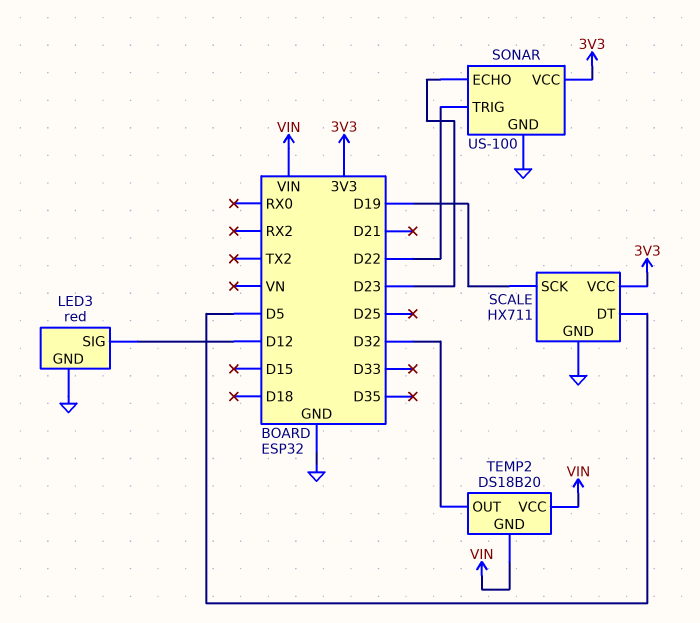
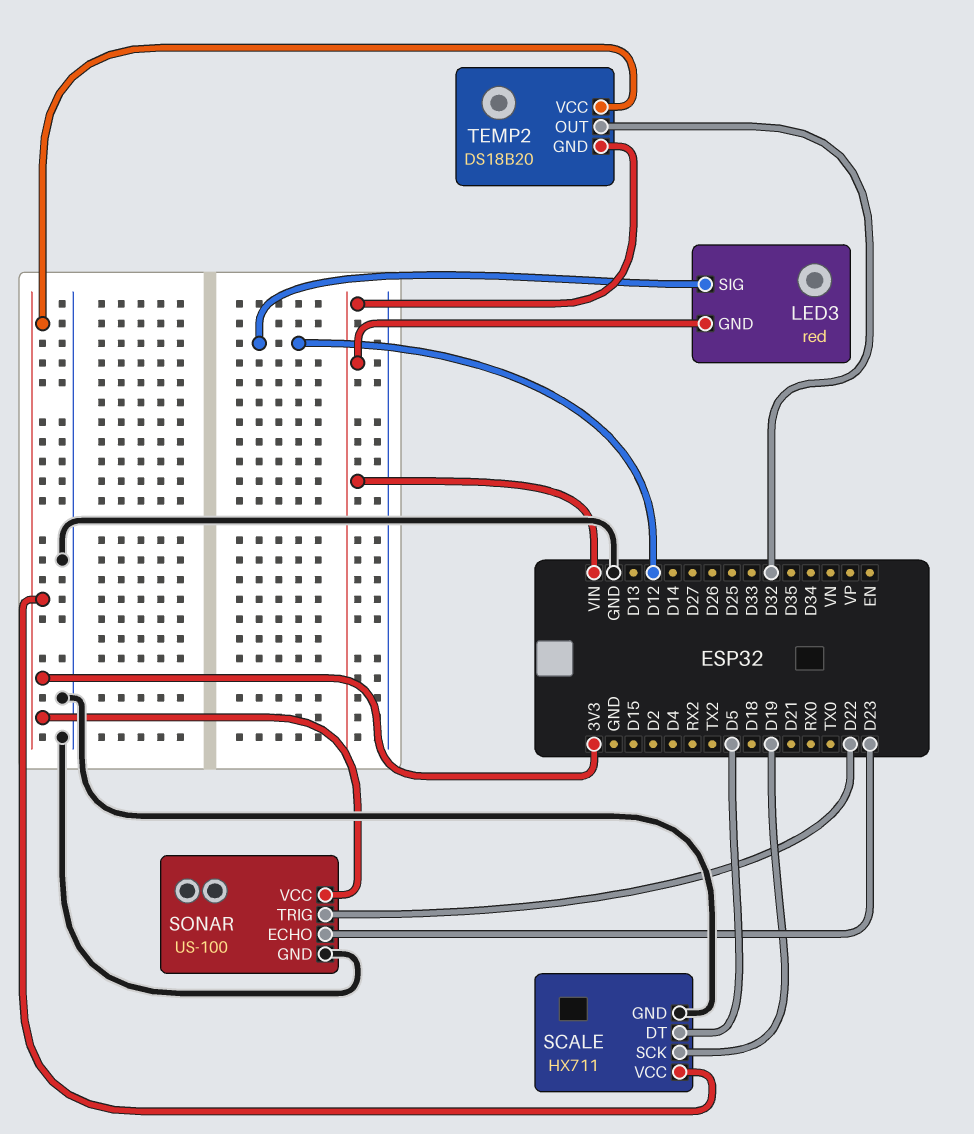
LED3 pin GND: GND -> VIN
TEMP2 pin VCC: VIN -> 3V3

